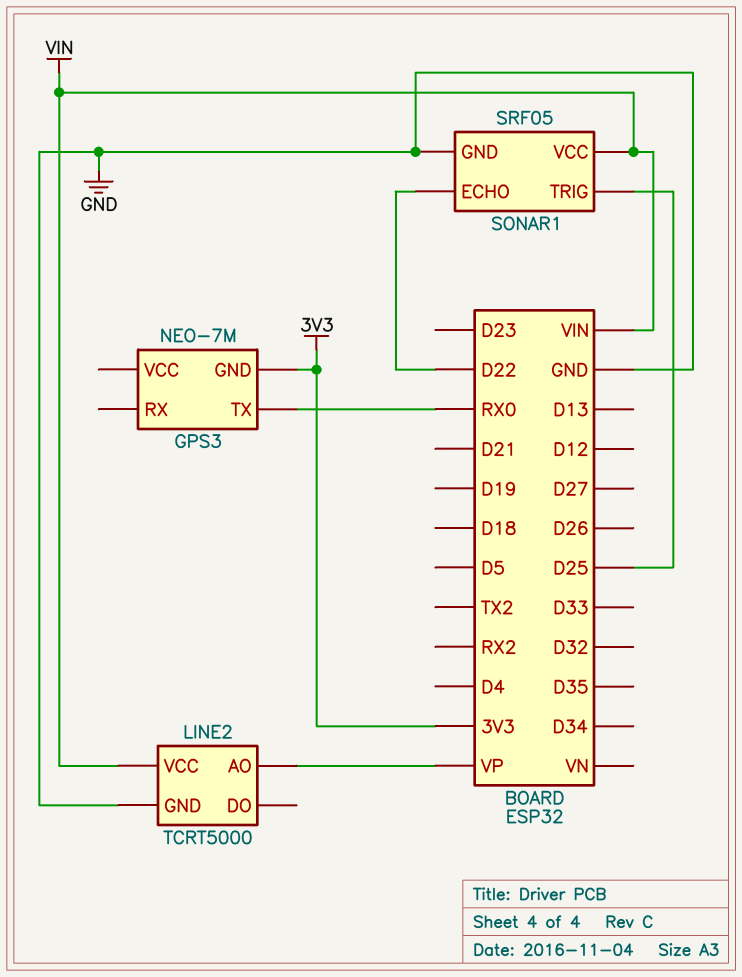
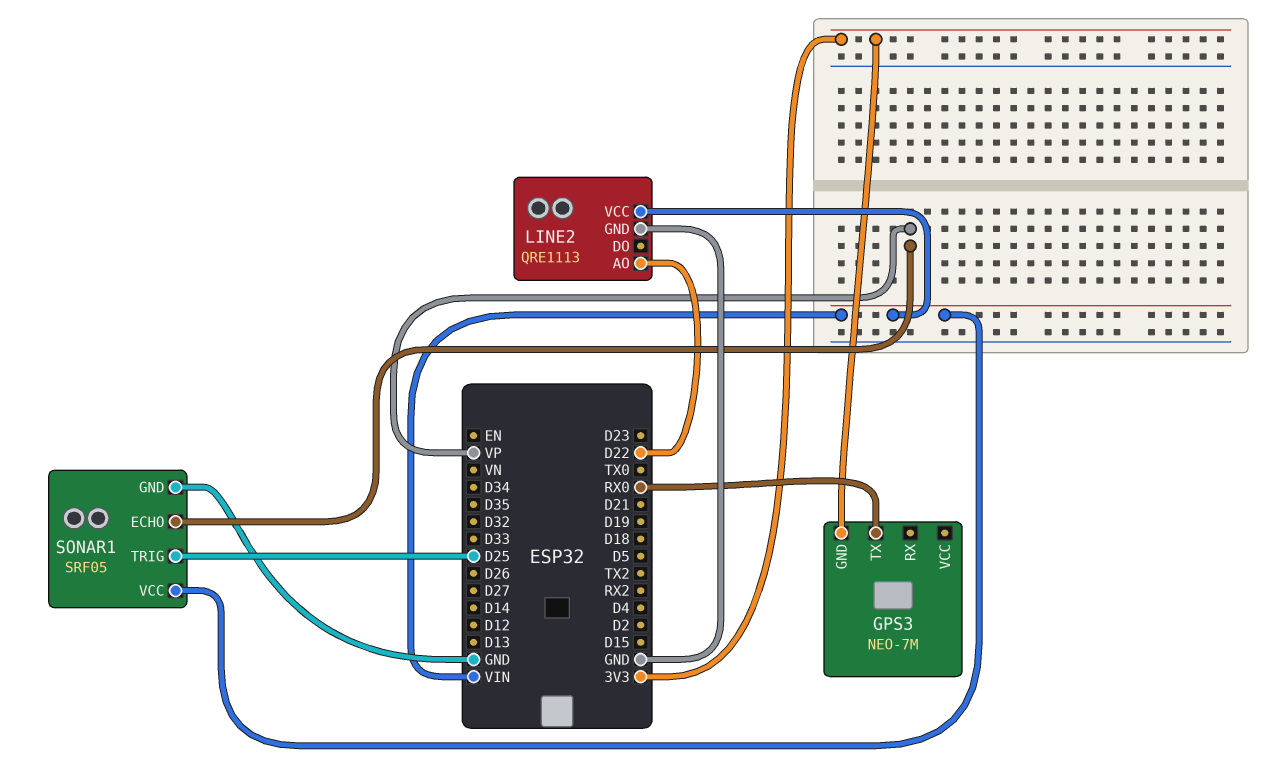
LINE2: TCRT5000 -> QRE1113
LINE2 pin AO: VP -> D22
SONAR1 pin ECHO: D22 -> VP

